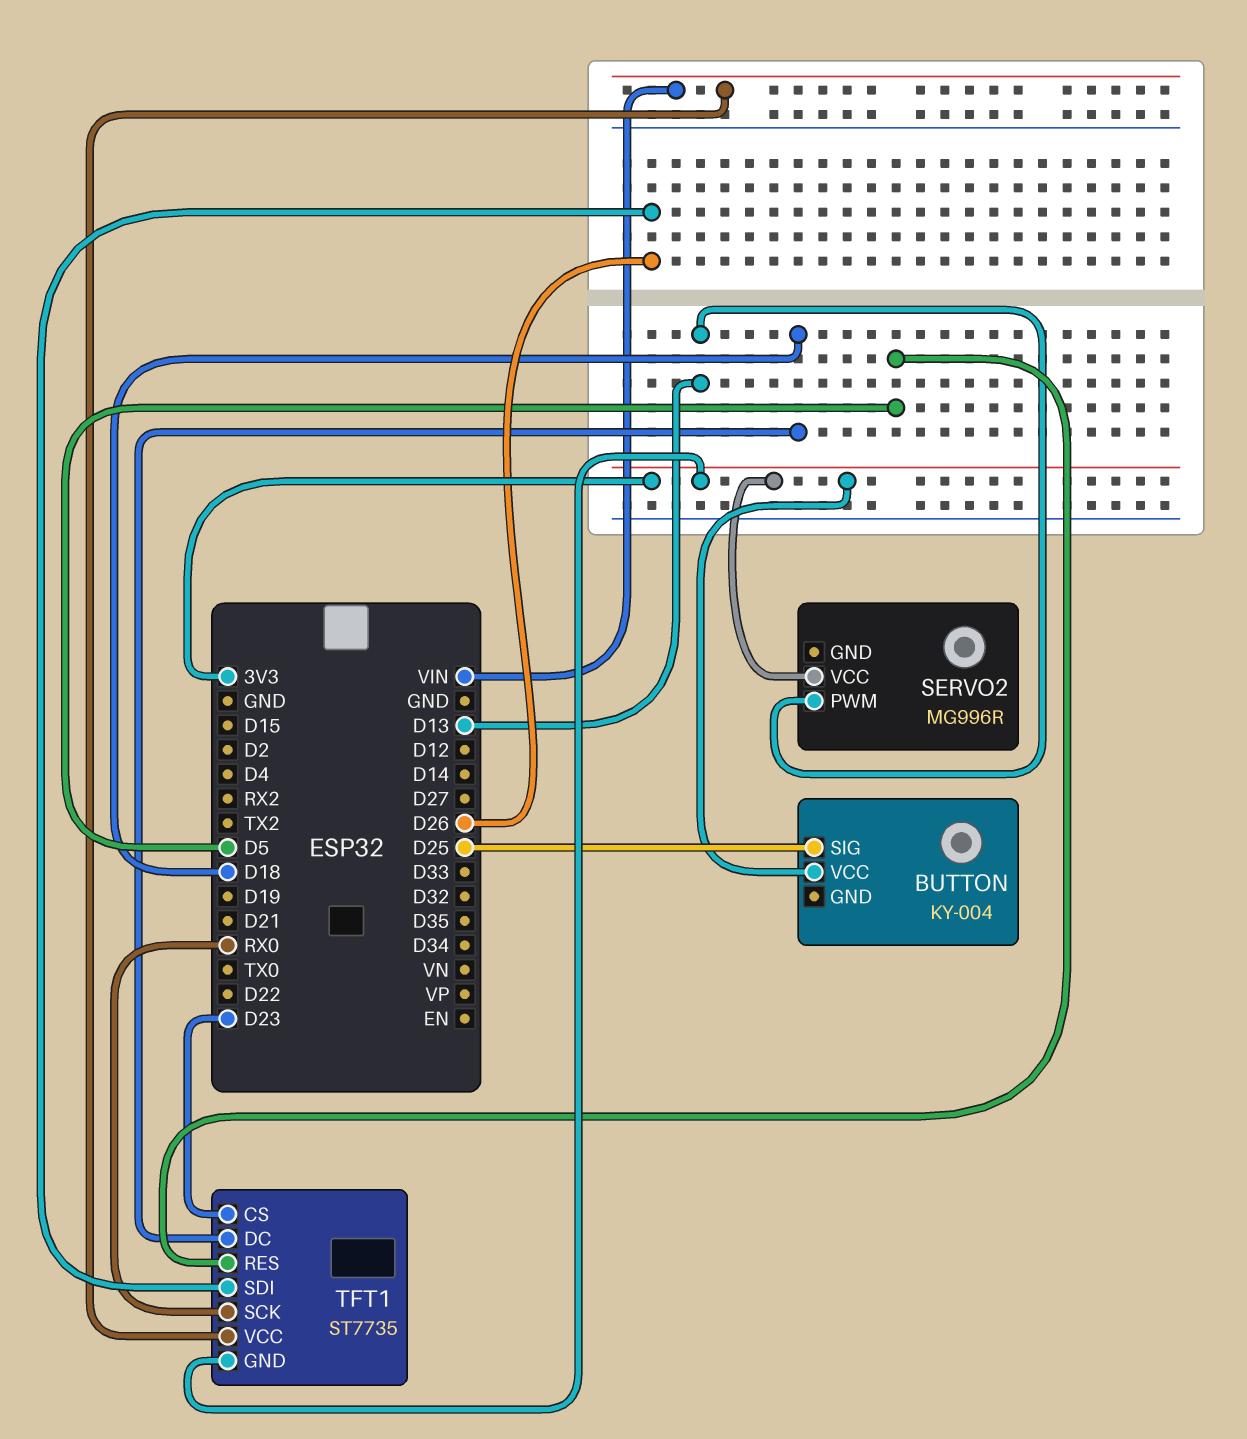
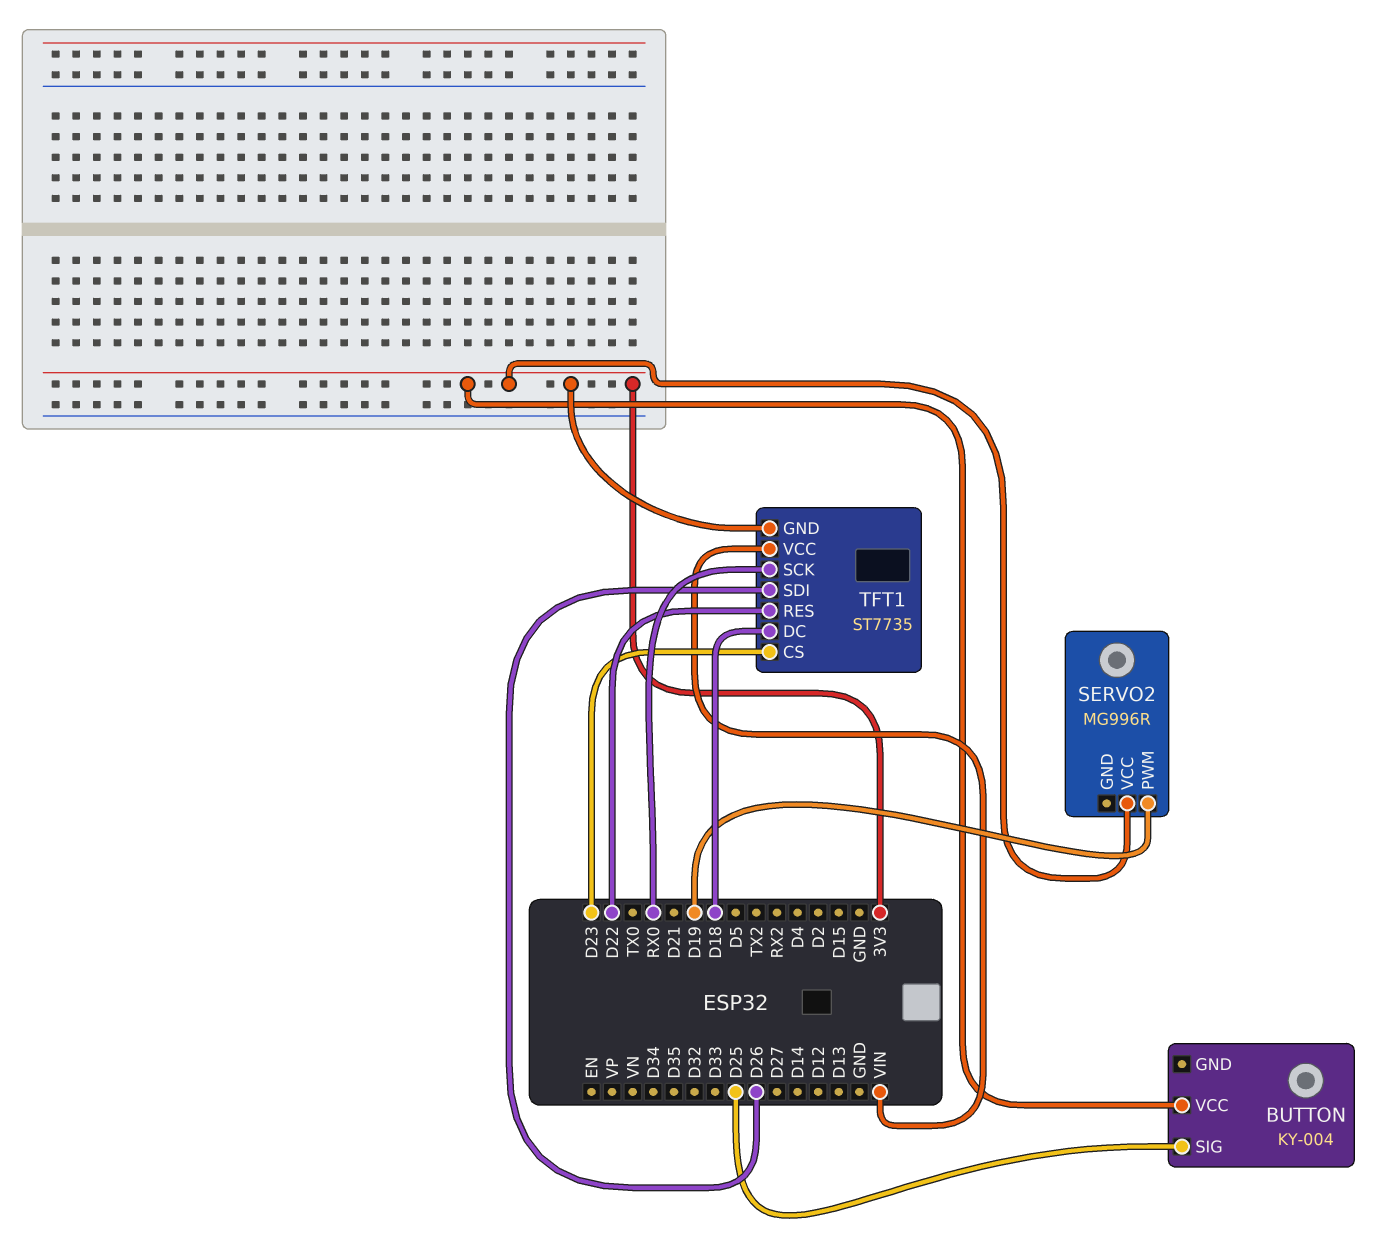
SERVO2 pin PWM: D13 -> D19
TFT1 pin RES: D5 -> D22

